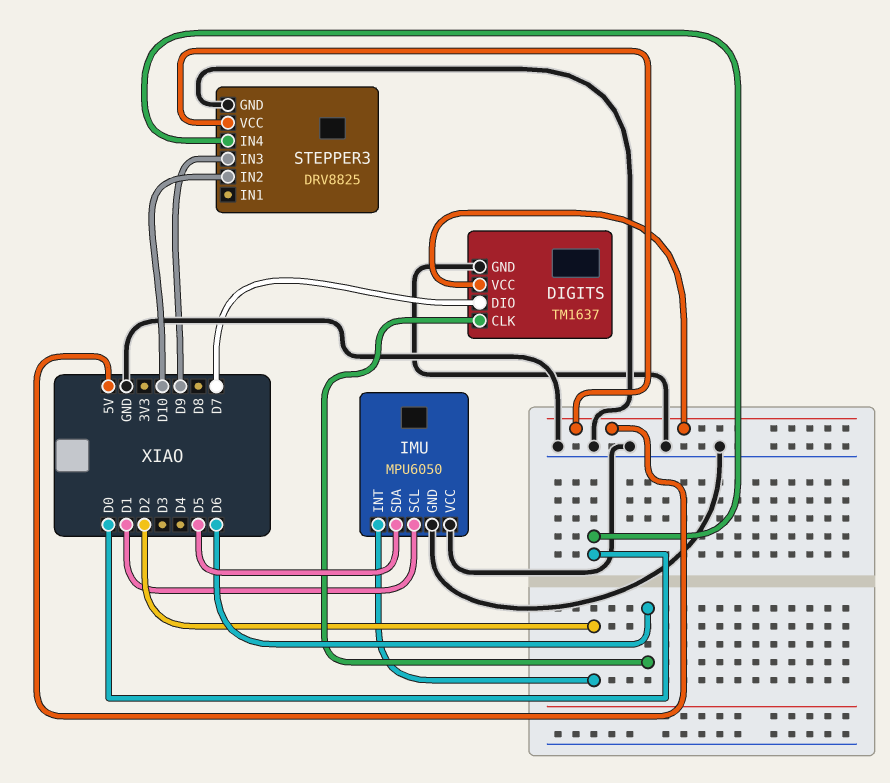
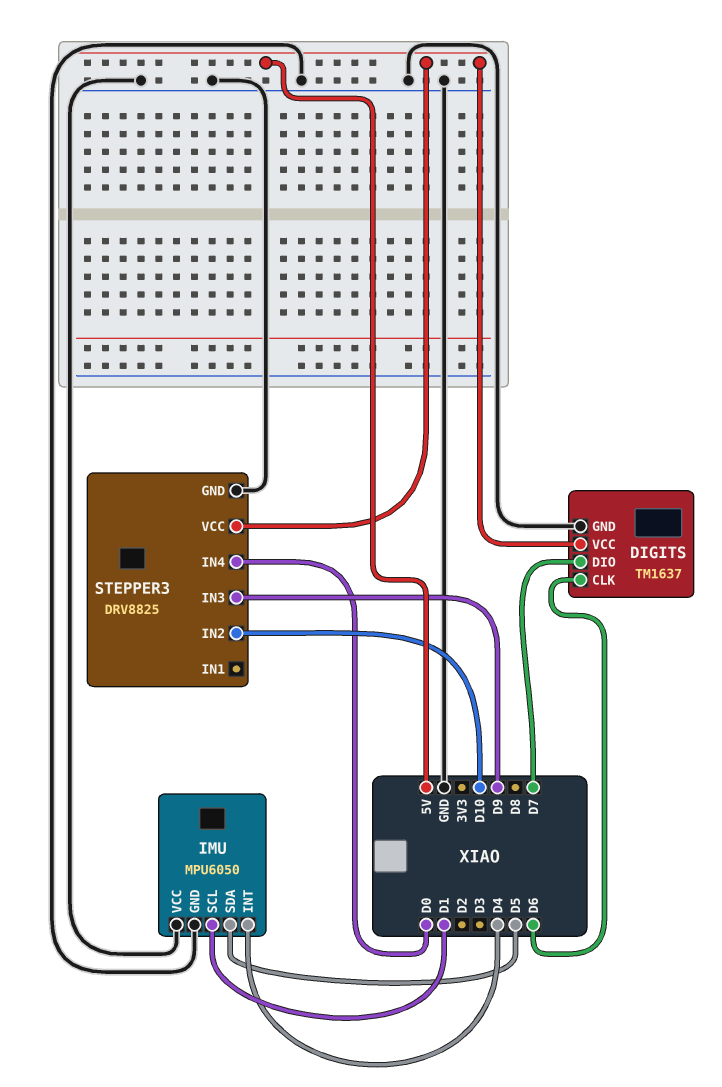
IMU pin INT: D2 -> D4

